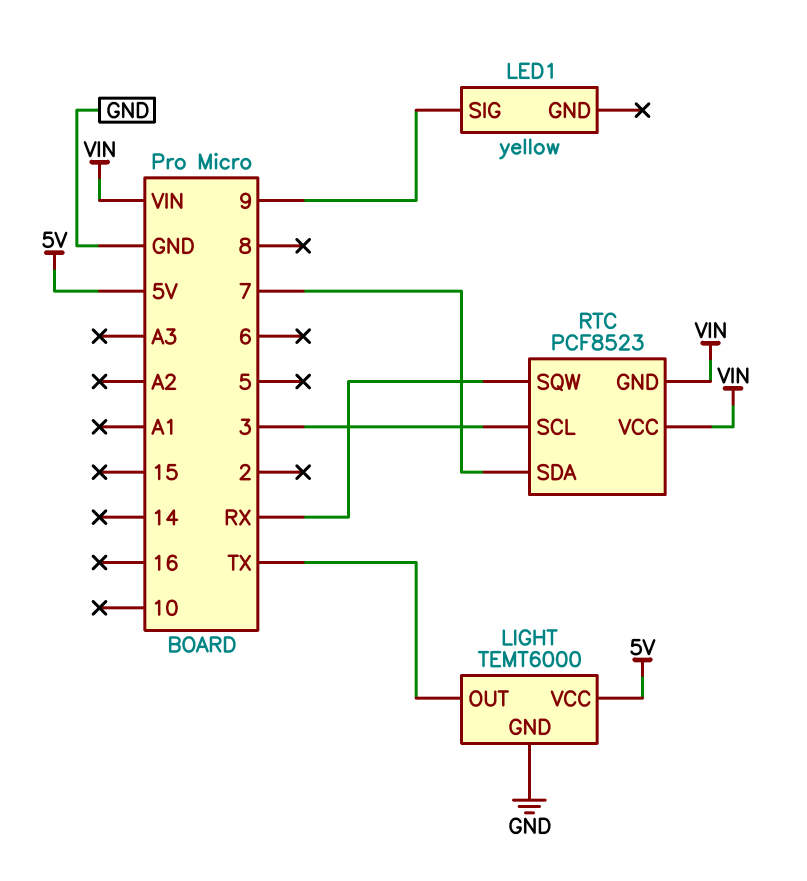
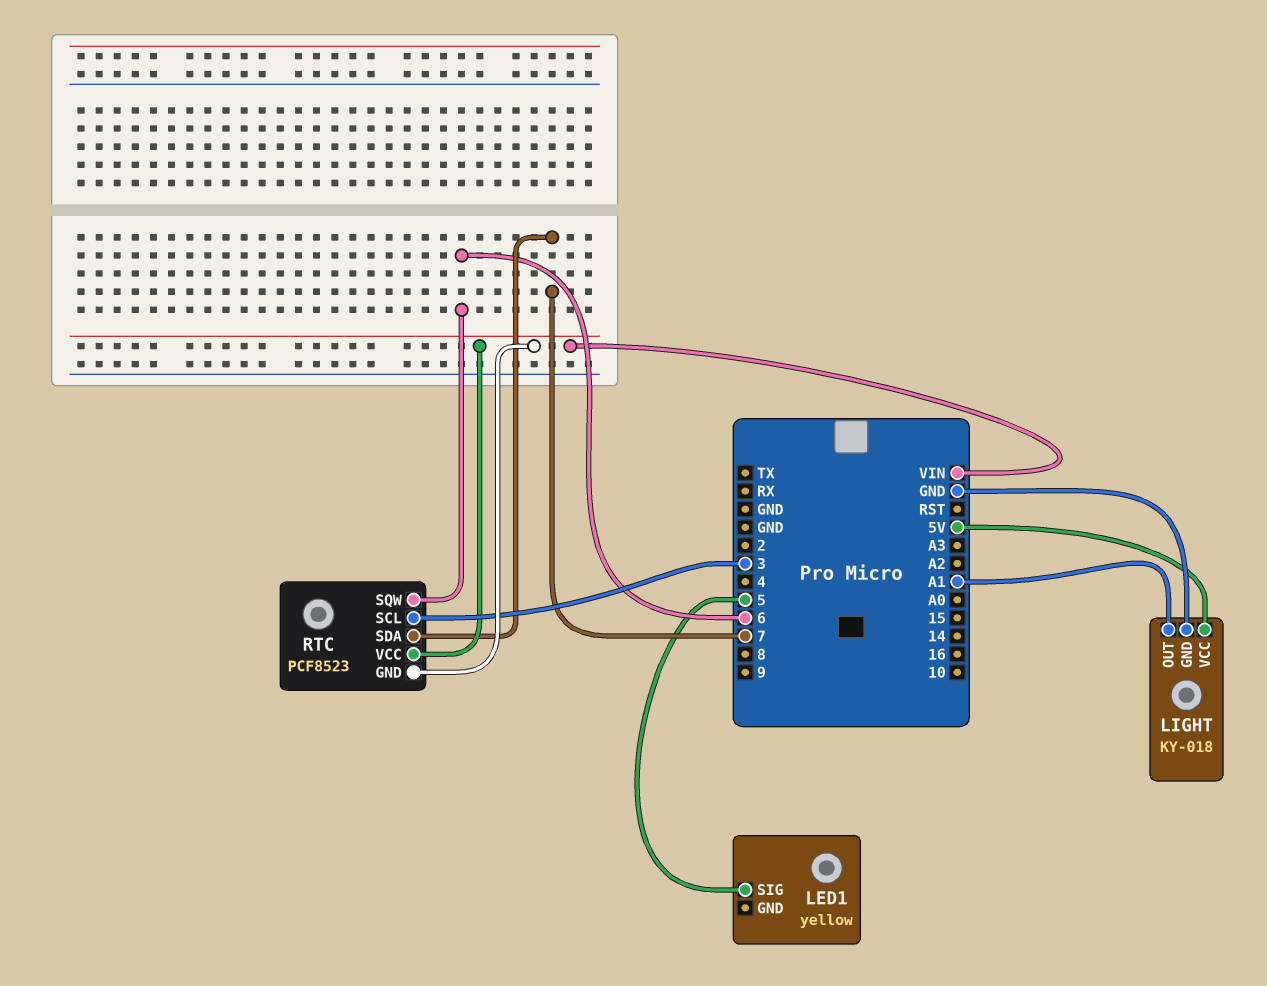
LED1 pin SIG: 9 -> 5
LIGHT: TEMT6000 -> KY-018
LIGHT pin OUT: TX -> A1
RTC pin SQW: RX -> 6

